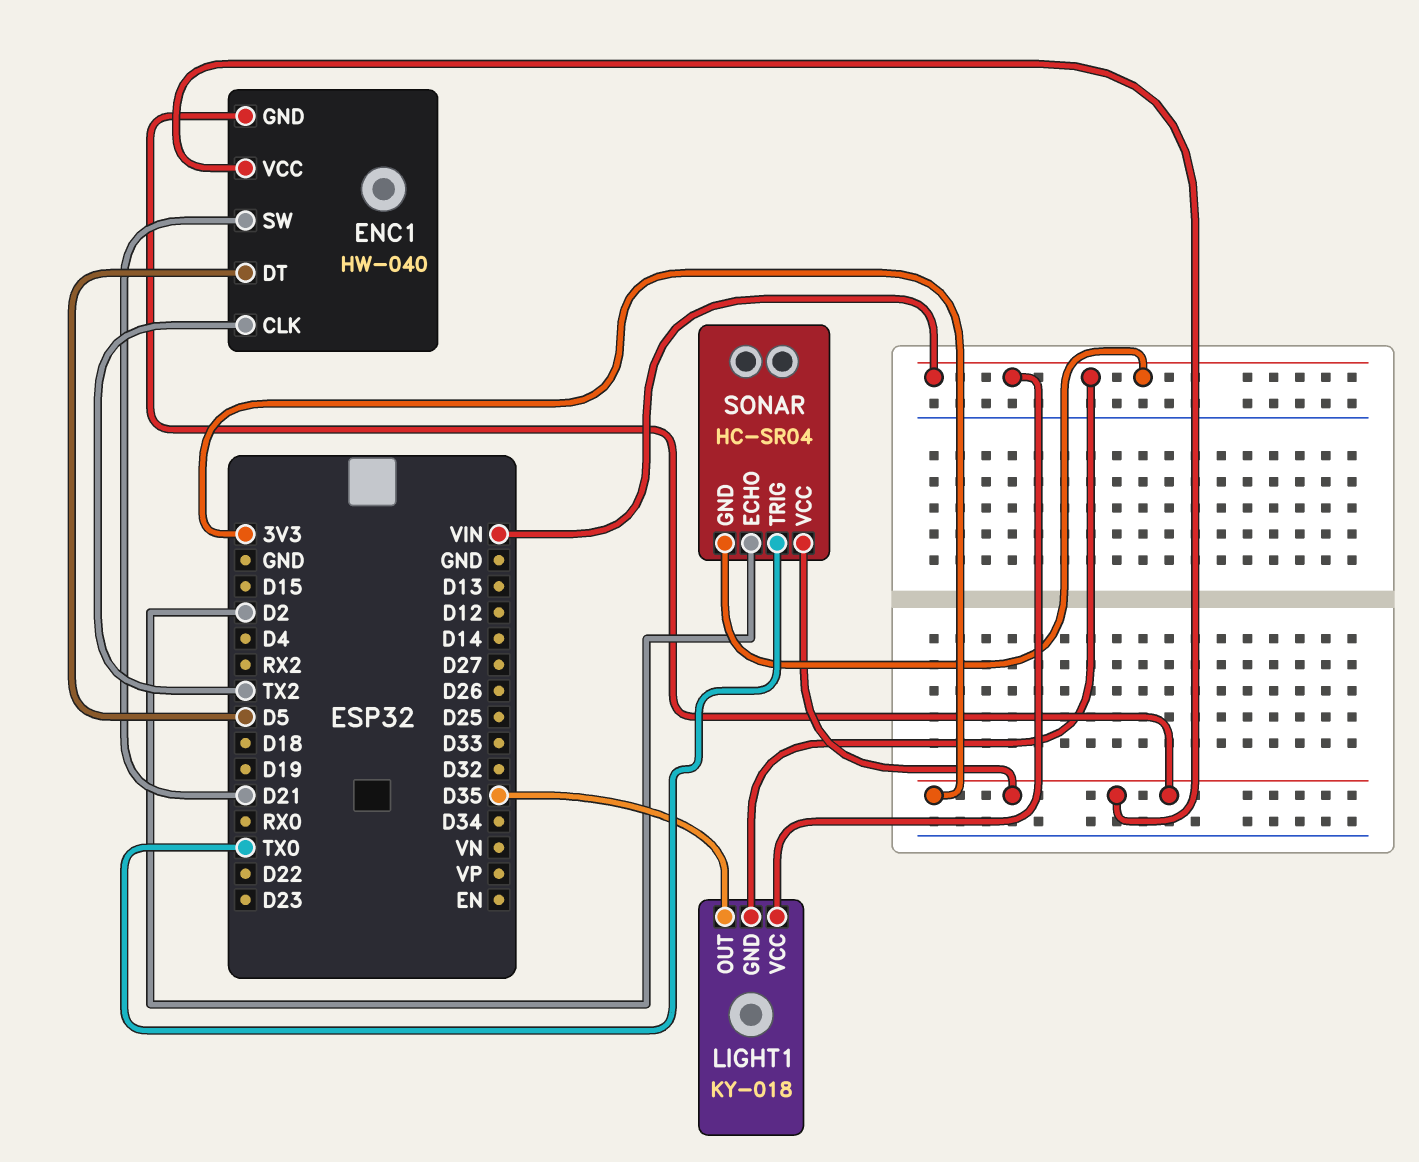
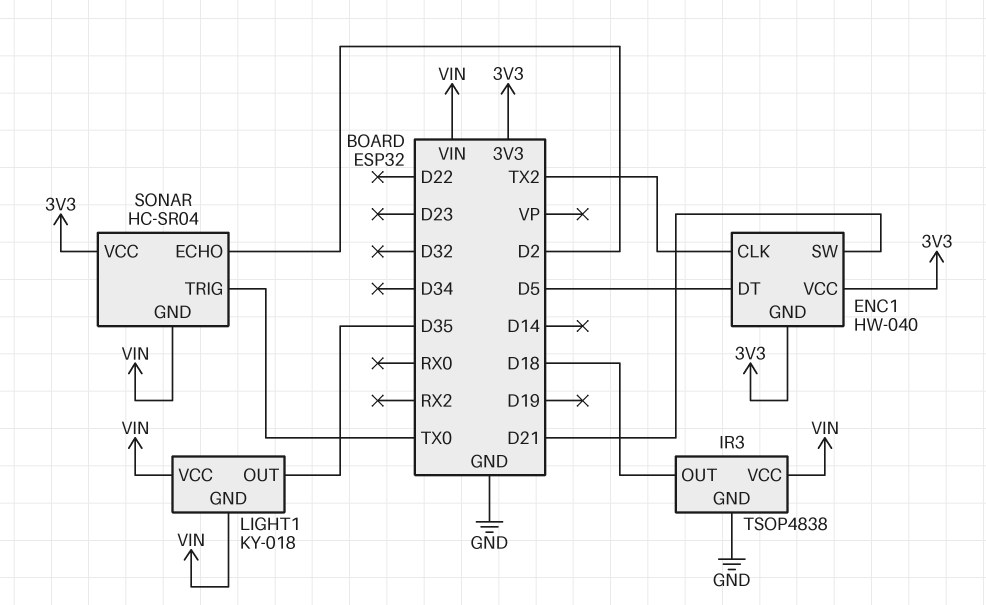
IR3: none -> TSOP4838
IR3 pin GND: none -> GND
IR3 pin OUT: none -> D18
IR3 pin VCC: none -> VIN

